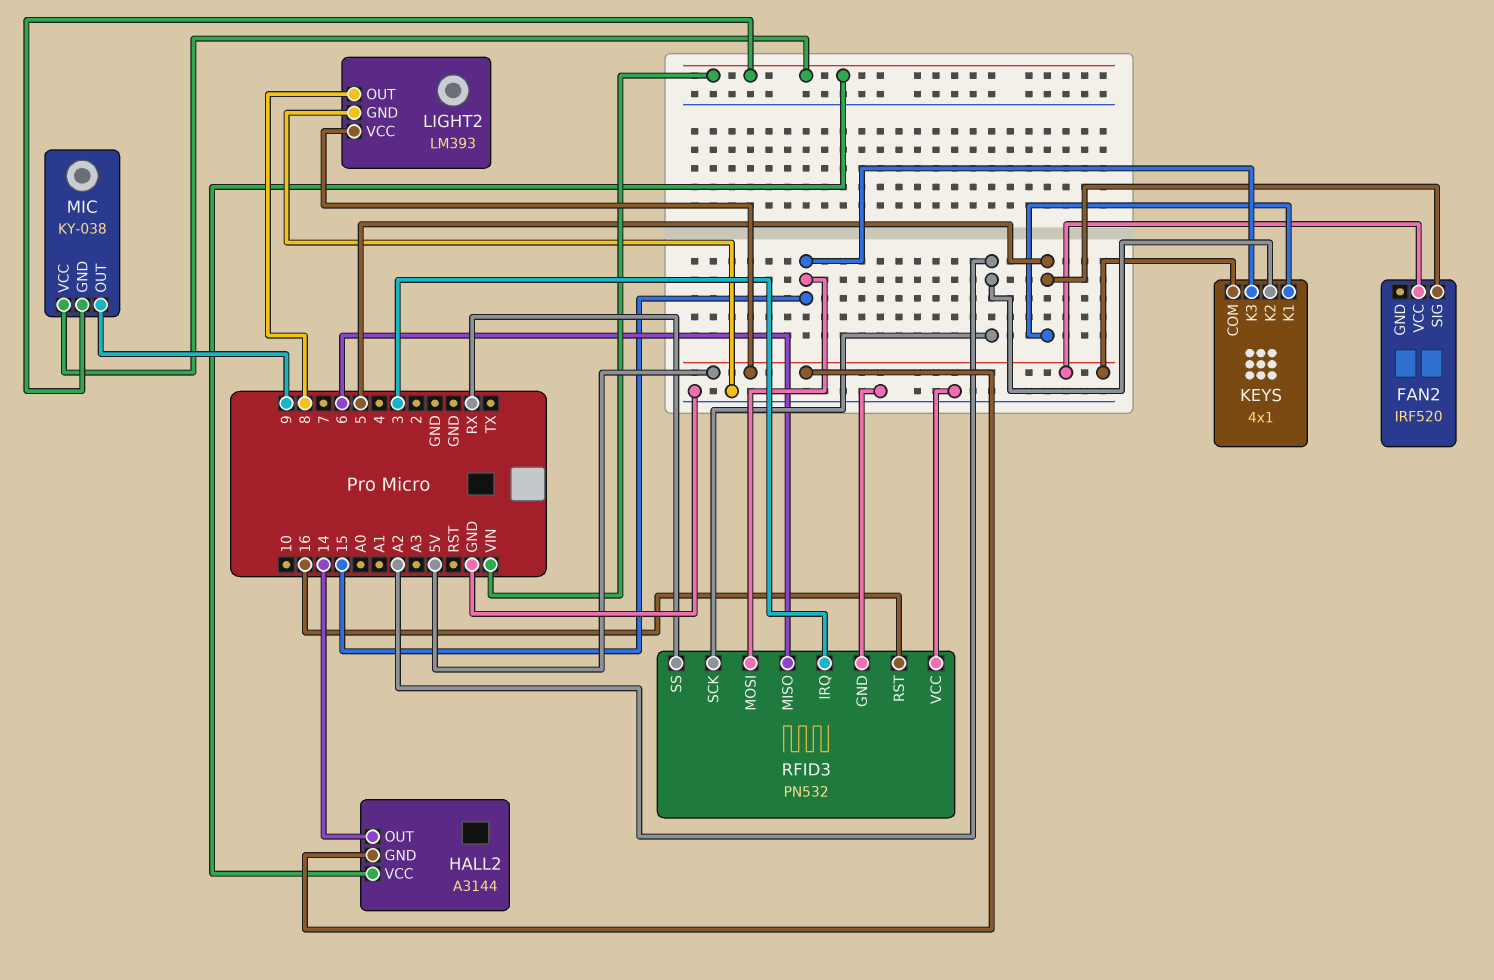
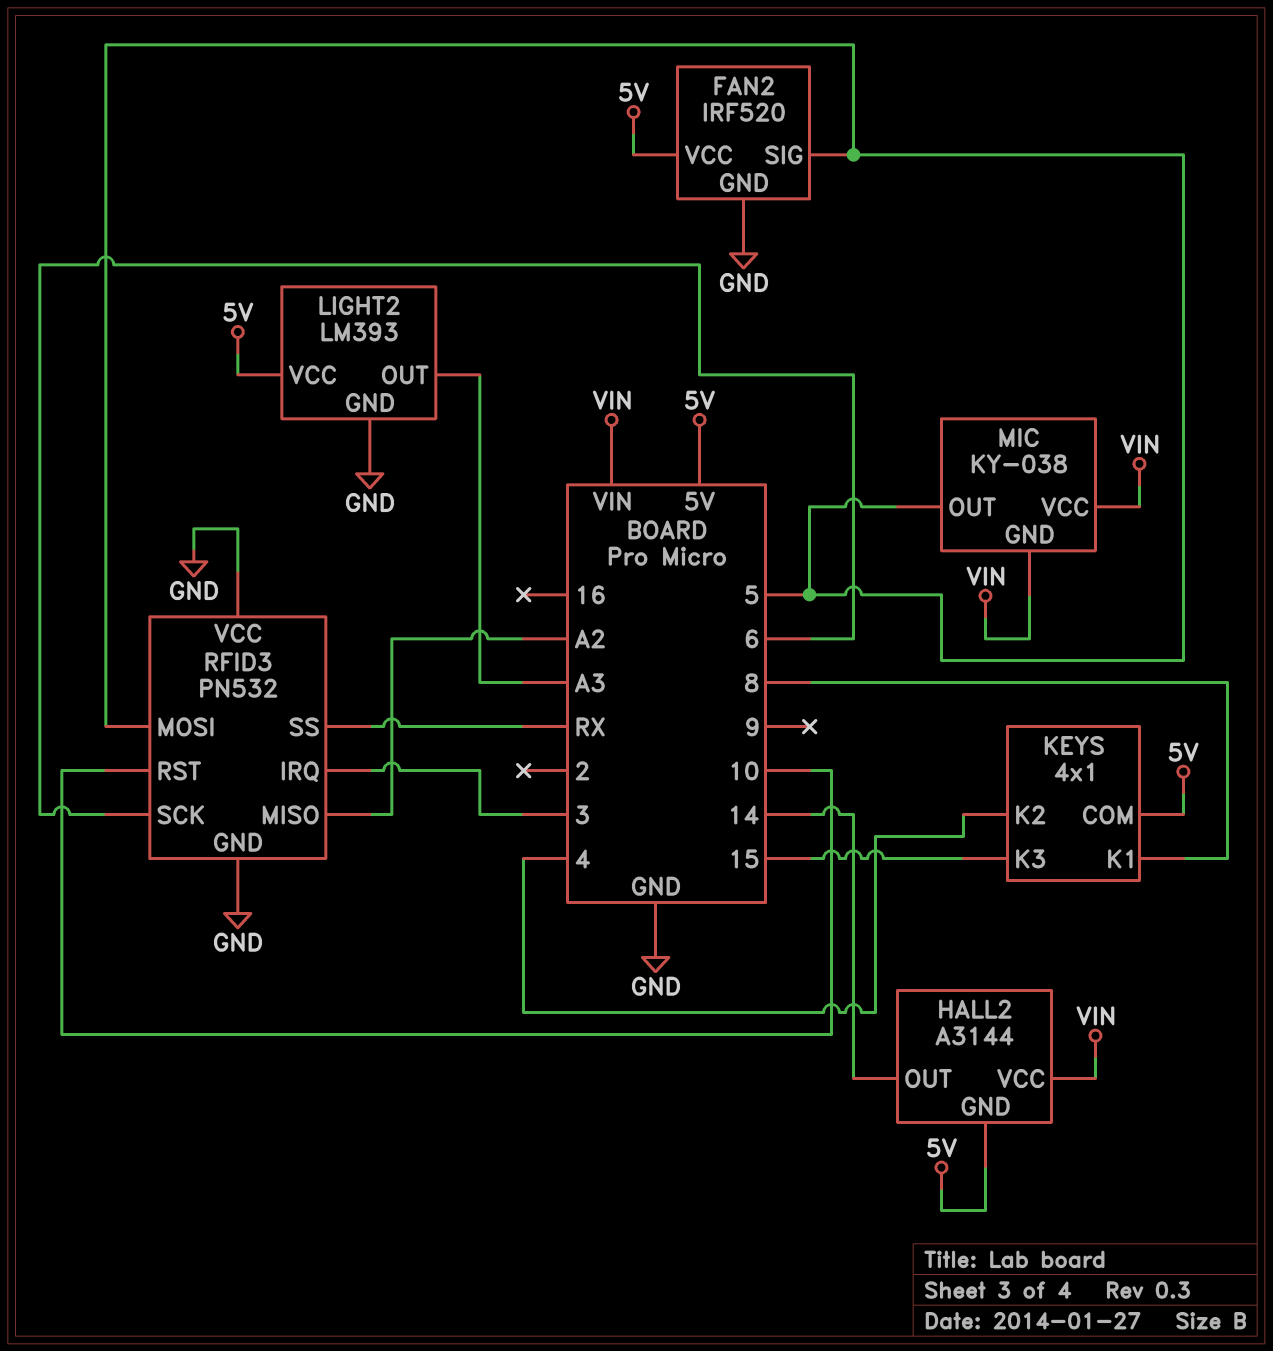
FAN2 pin GND: none -> GND
KEYS pin K1: 5 -> 8
KEYS pin K2: A2 -> 4
LIGHT2 pin OUT: 8 -> A3
MIC pin OUT: 9 -> 5
RFID3 pin MISO: 6 -> A2
RFID3 pin MOSI: 15 -> 5
RFID3 pin RST: 16 -> 10
RFID3 pin SCK: A2 -> 6

